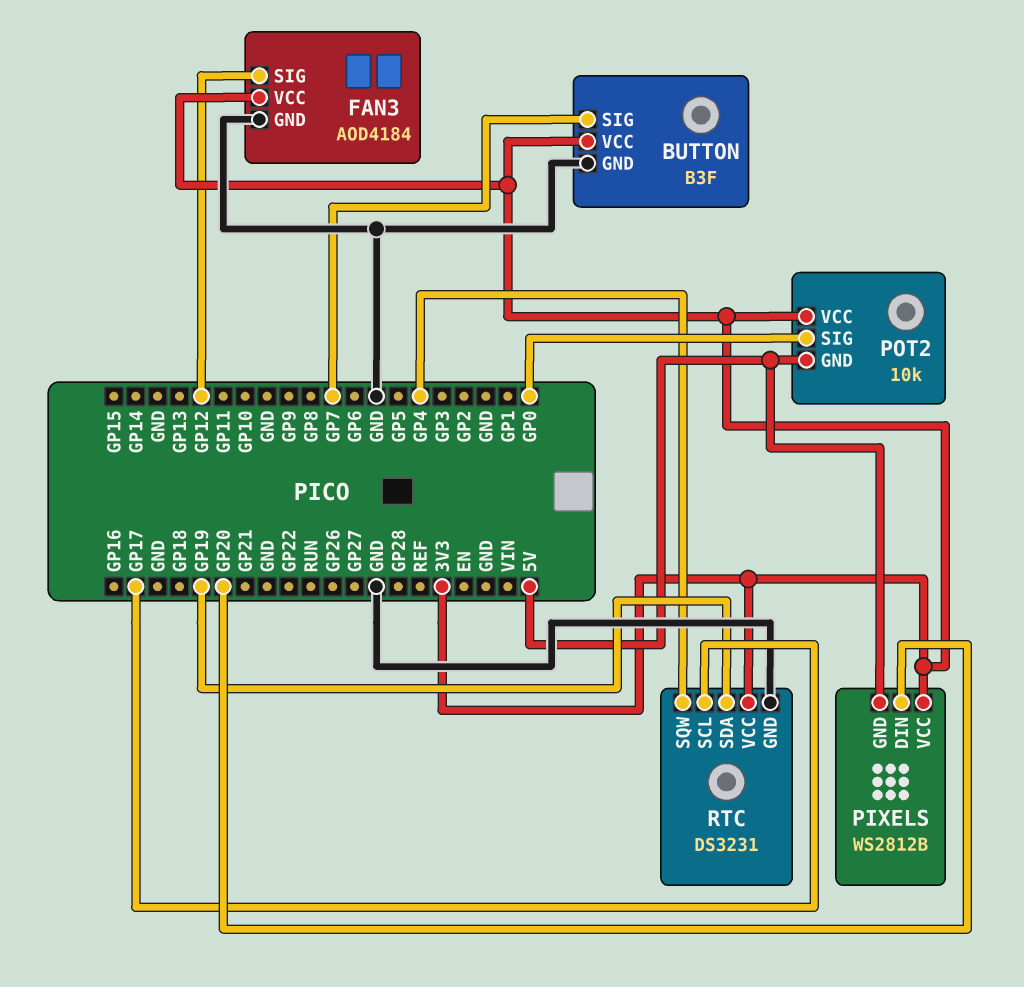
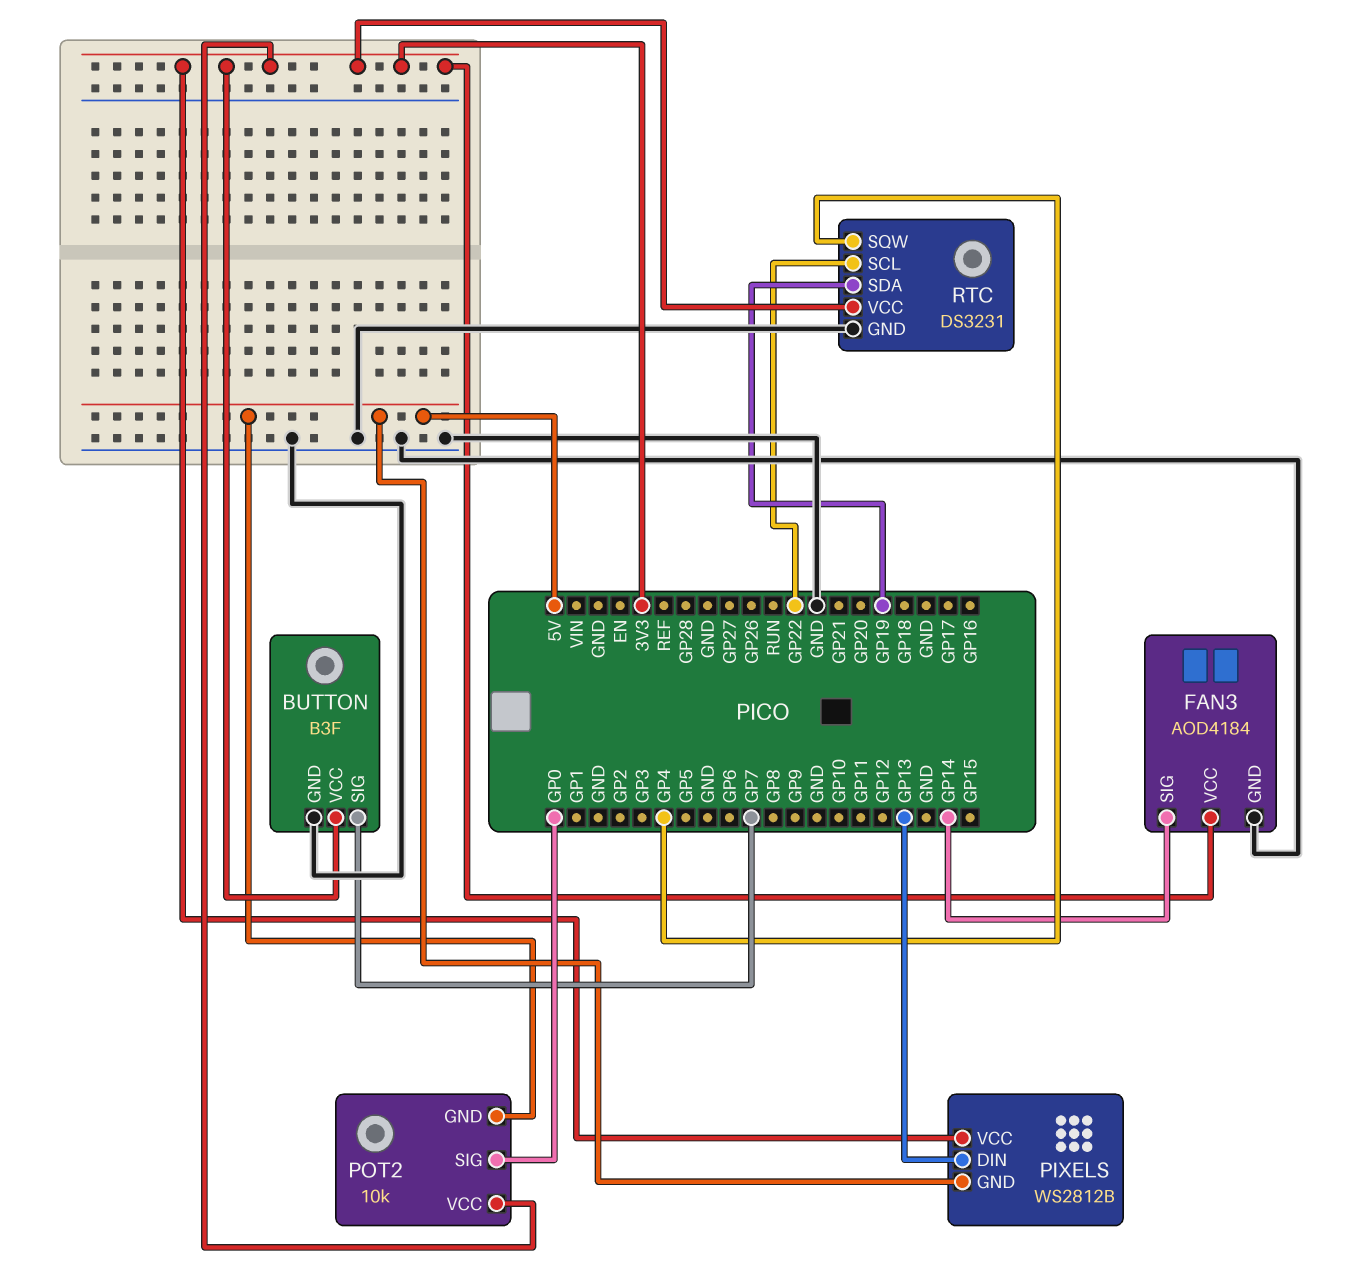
FAN3 pin SIG: GP12 -> GP14
PIXELS pin DIN: GP20 -> GP13
RTC pin SCL: GP17 -> GP22

